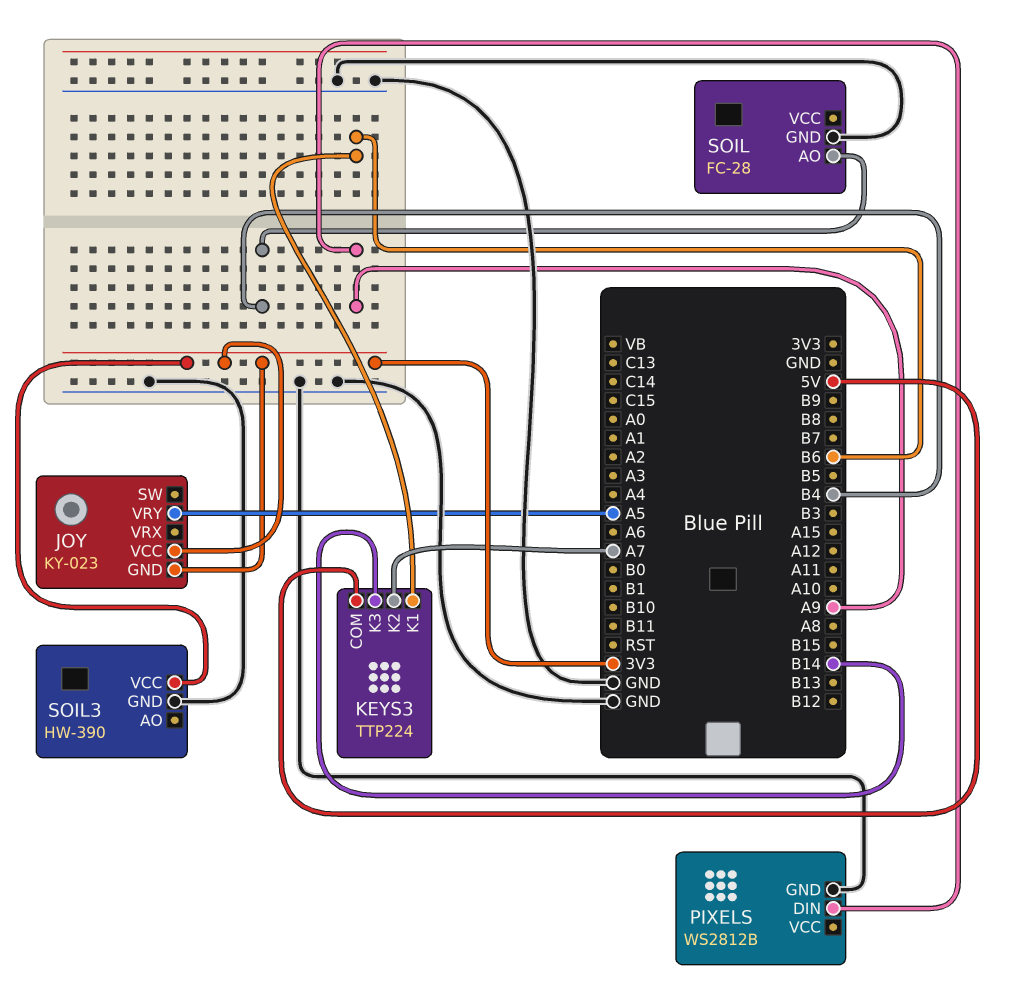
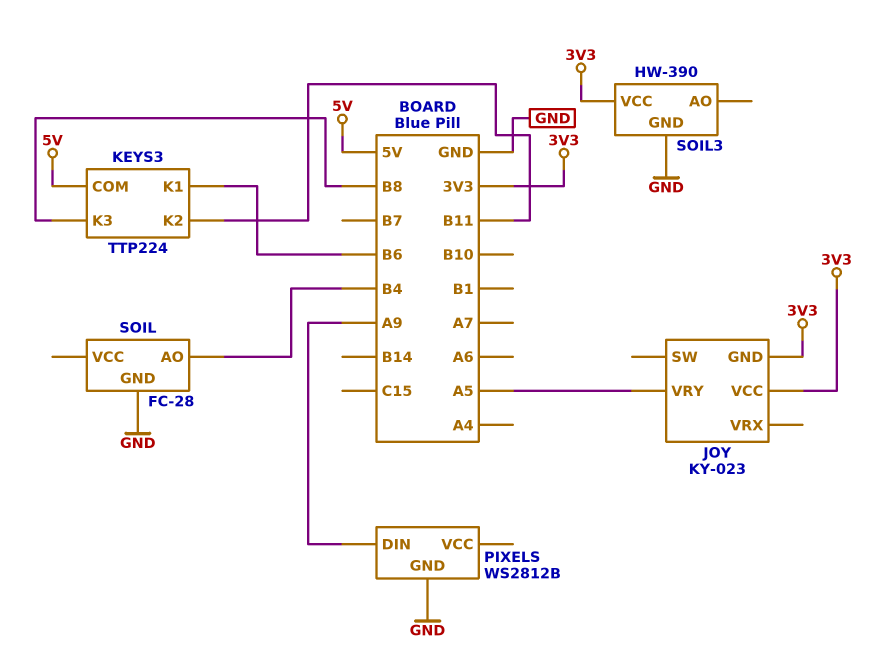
KEYS3 pin K2: A7 -> B11
KEYS3 pin K3: B14 -> B8

